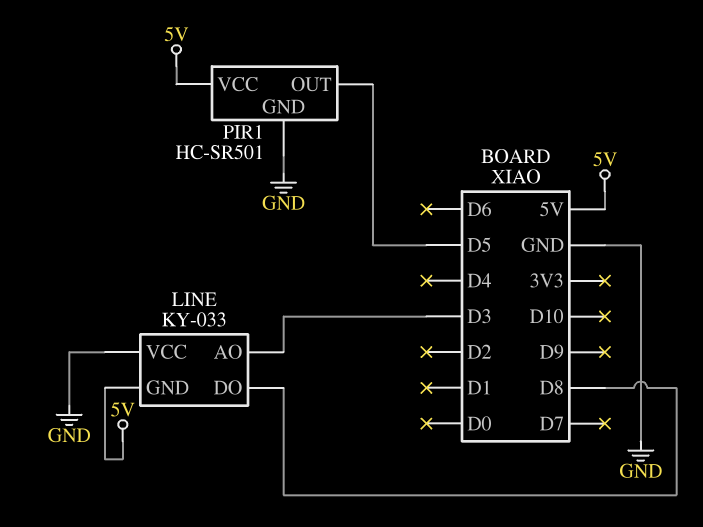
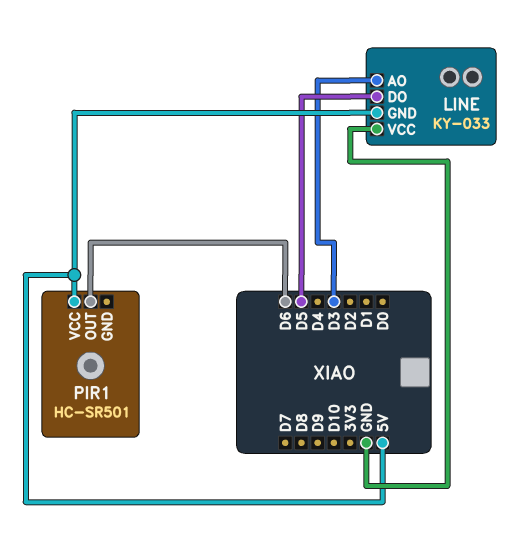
LINE pin DO: D8 -> D5
PIR1 pin GND: GND -> none
PIR1 pin OUT: D5 -> D6

